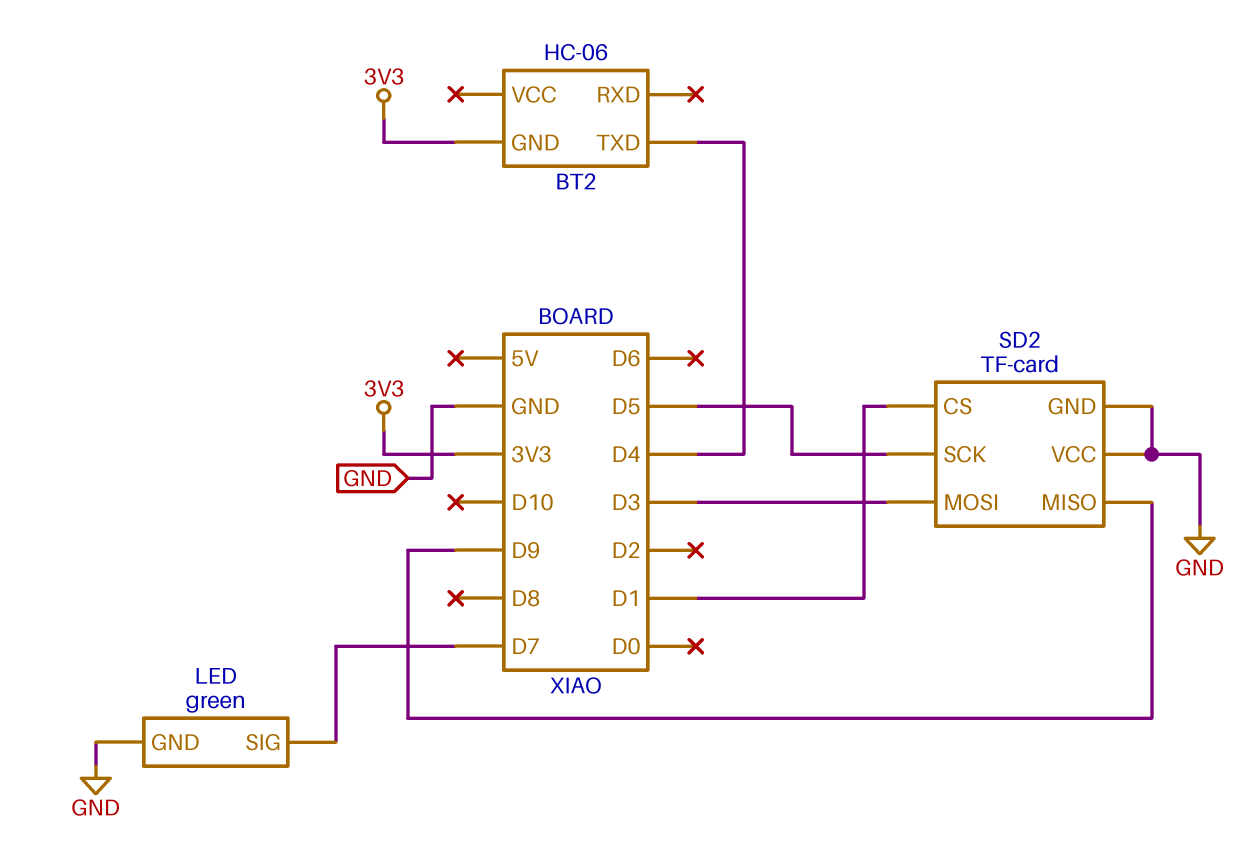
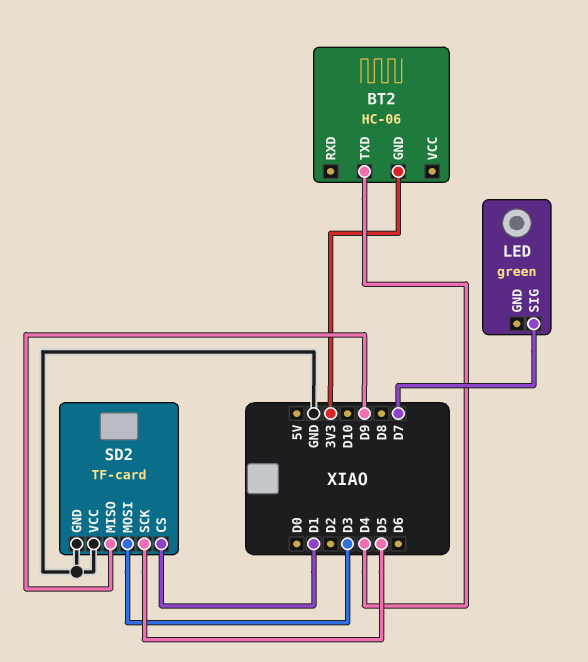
LED pin GND: GND -> none

